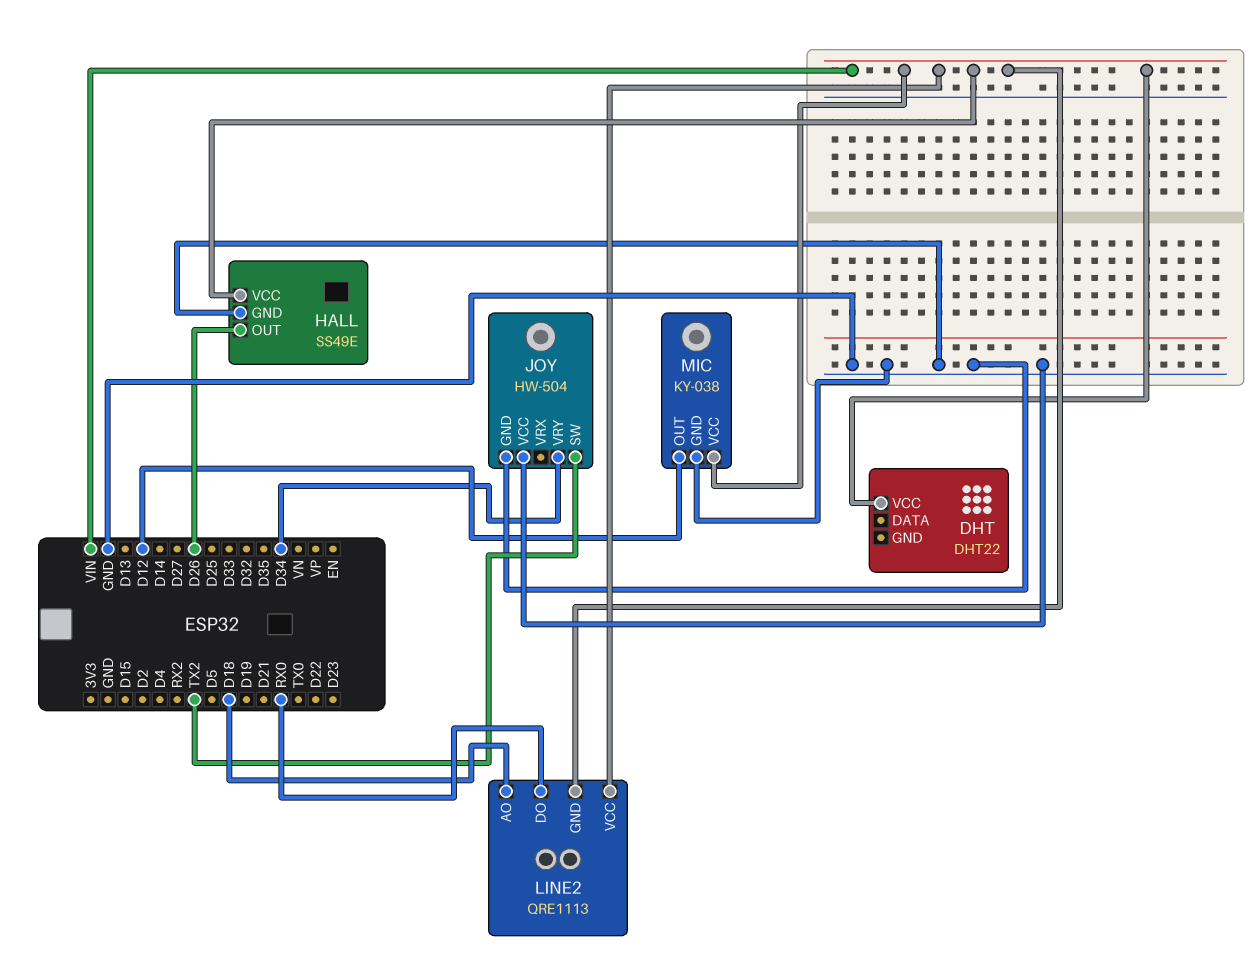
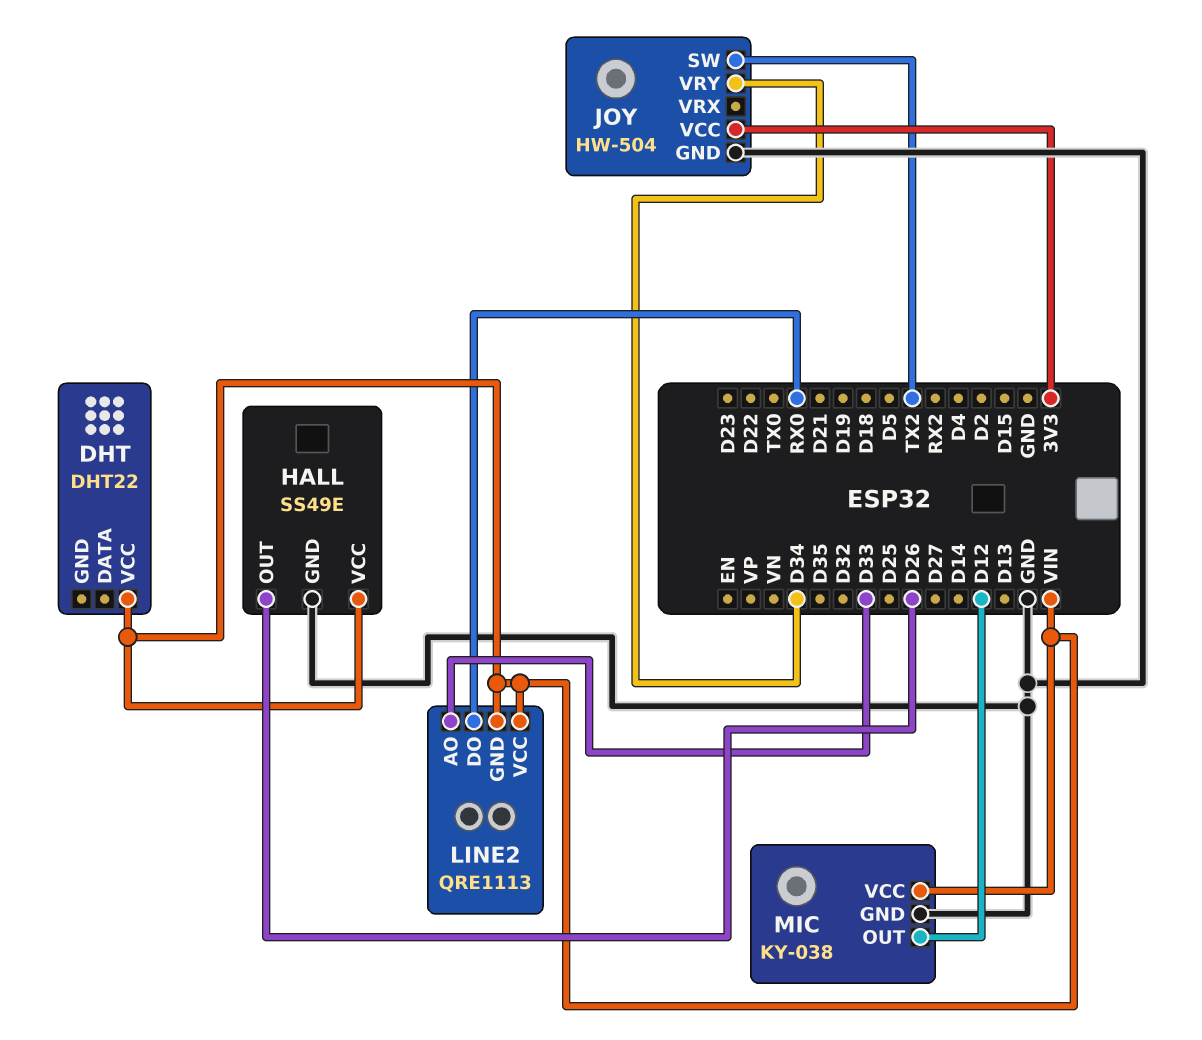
JOY pin VCC: GND -> 3V3
LINE2 pin AO: D18 -> D33

